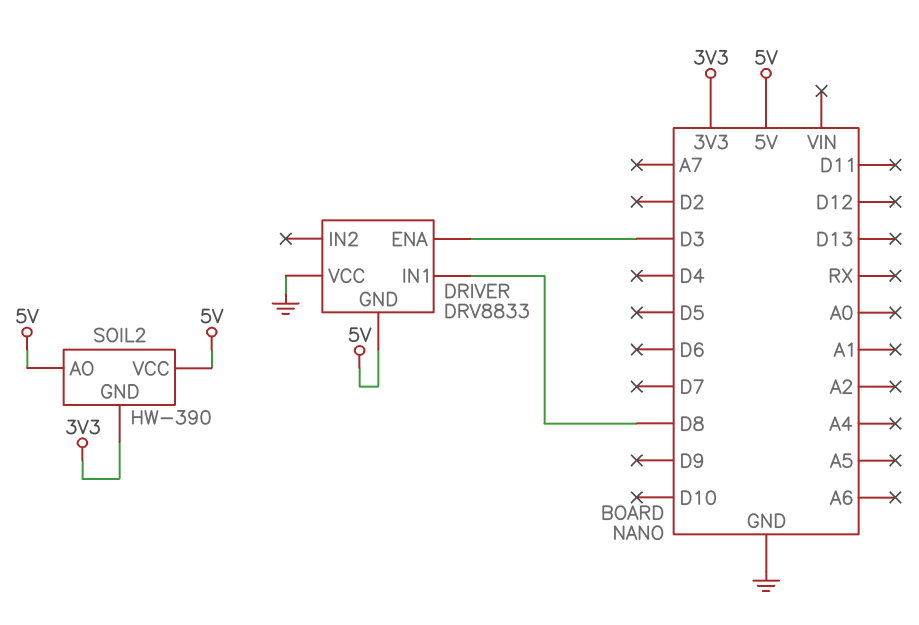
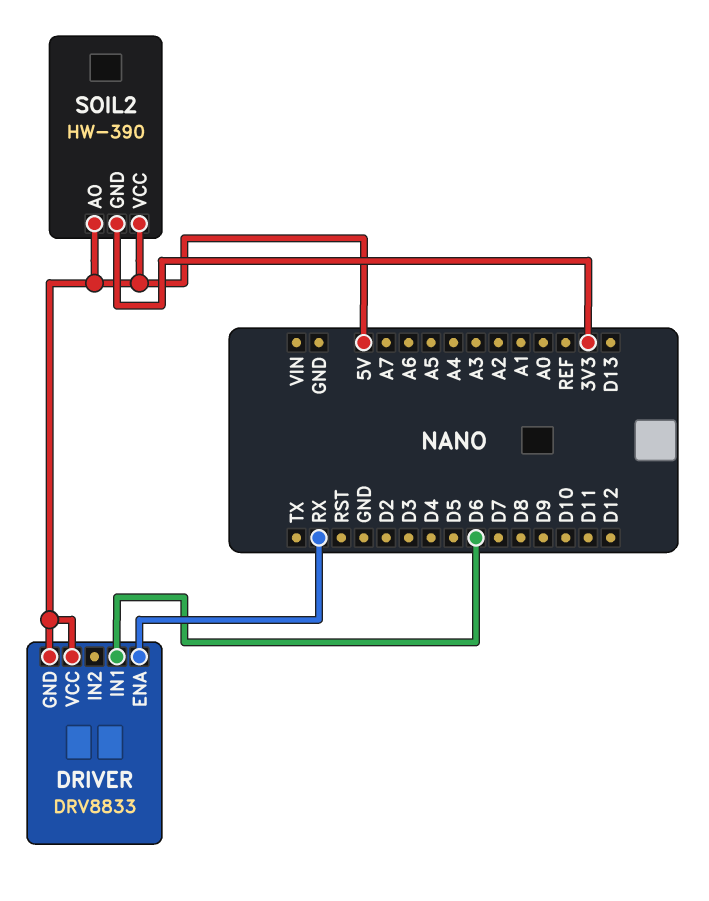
DRIVER pin ENA: D3 -> RX
DRIVER pin IN1: D8 -> D6
DRIVER pin VCC: GND -> 5V

